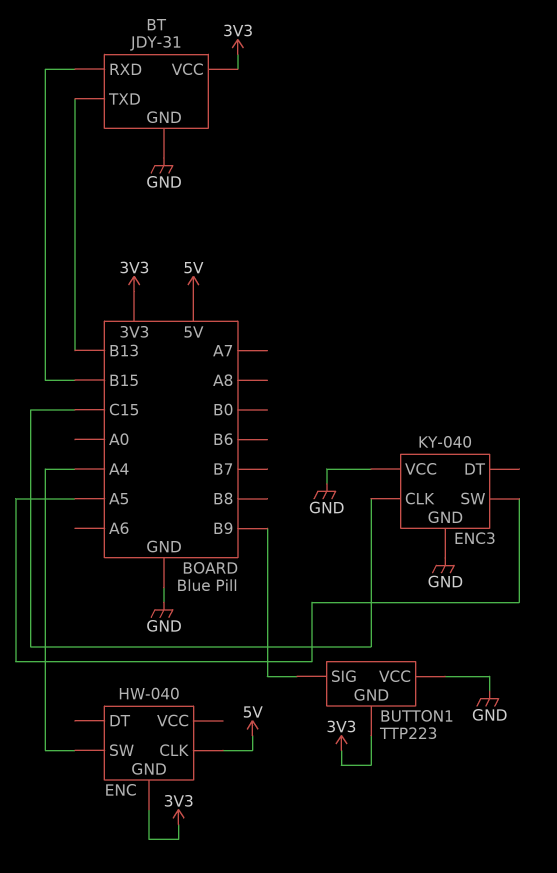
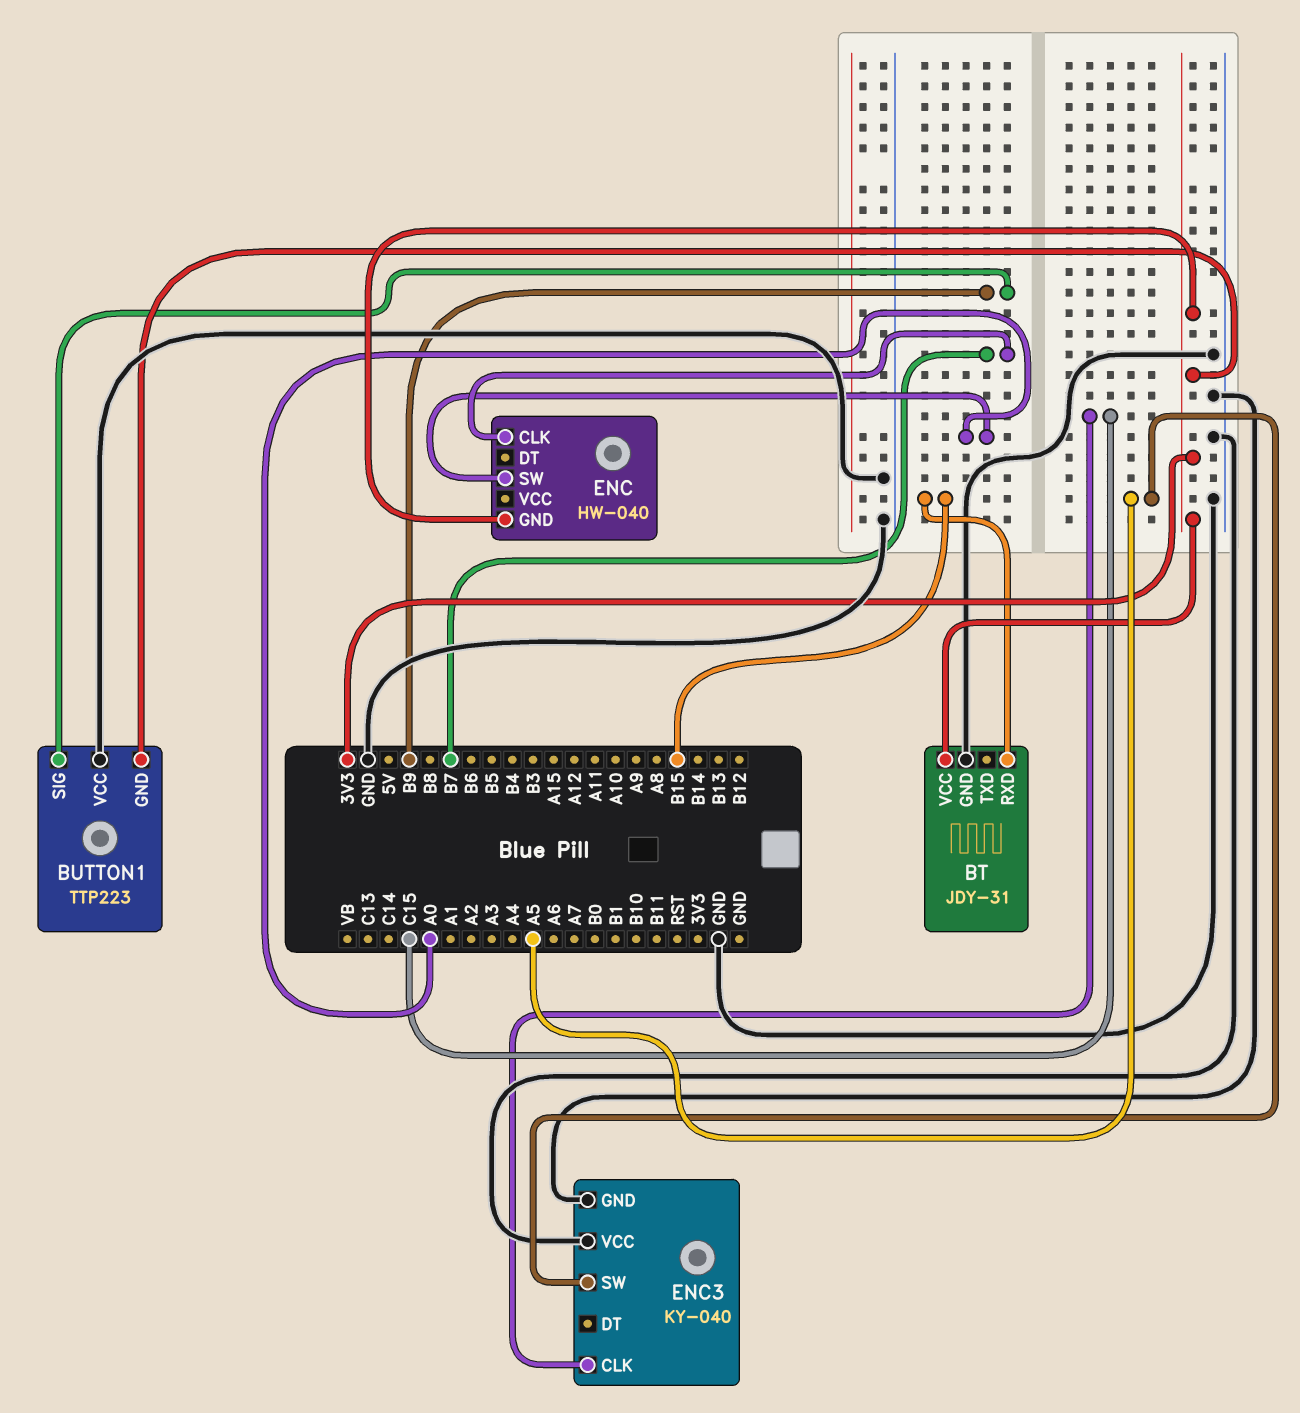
BT pin TXD: B13 -> none
ENC pin CLK: 5V -> B7
ENC pin SW: A4 -> A0

